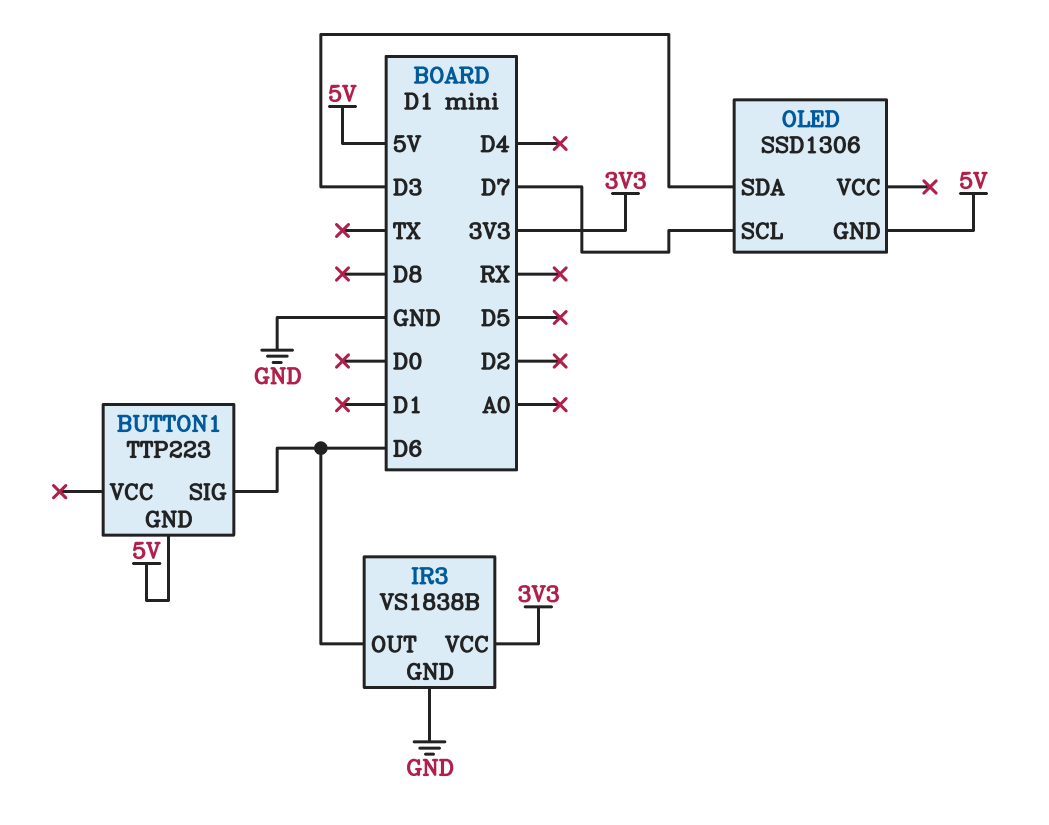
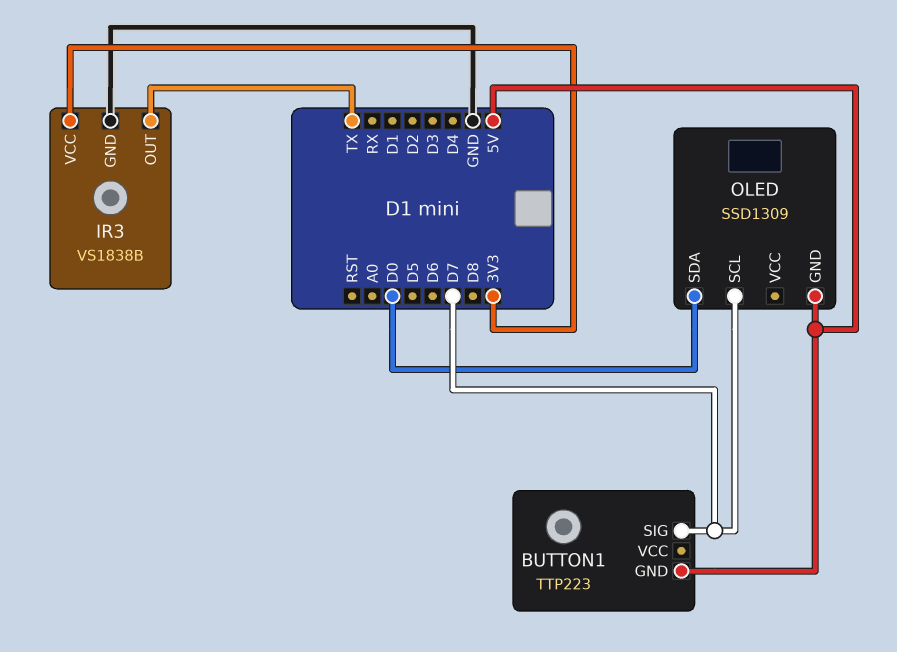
BUTTON1 pin SIG: D6 -> D7
IR3 pin OUT: D6 -> TX
OLED: SSD1306 -> SSD1309
OLED pin SDA: D3 -> D0

